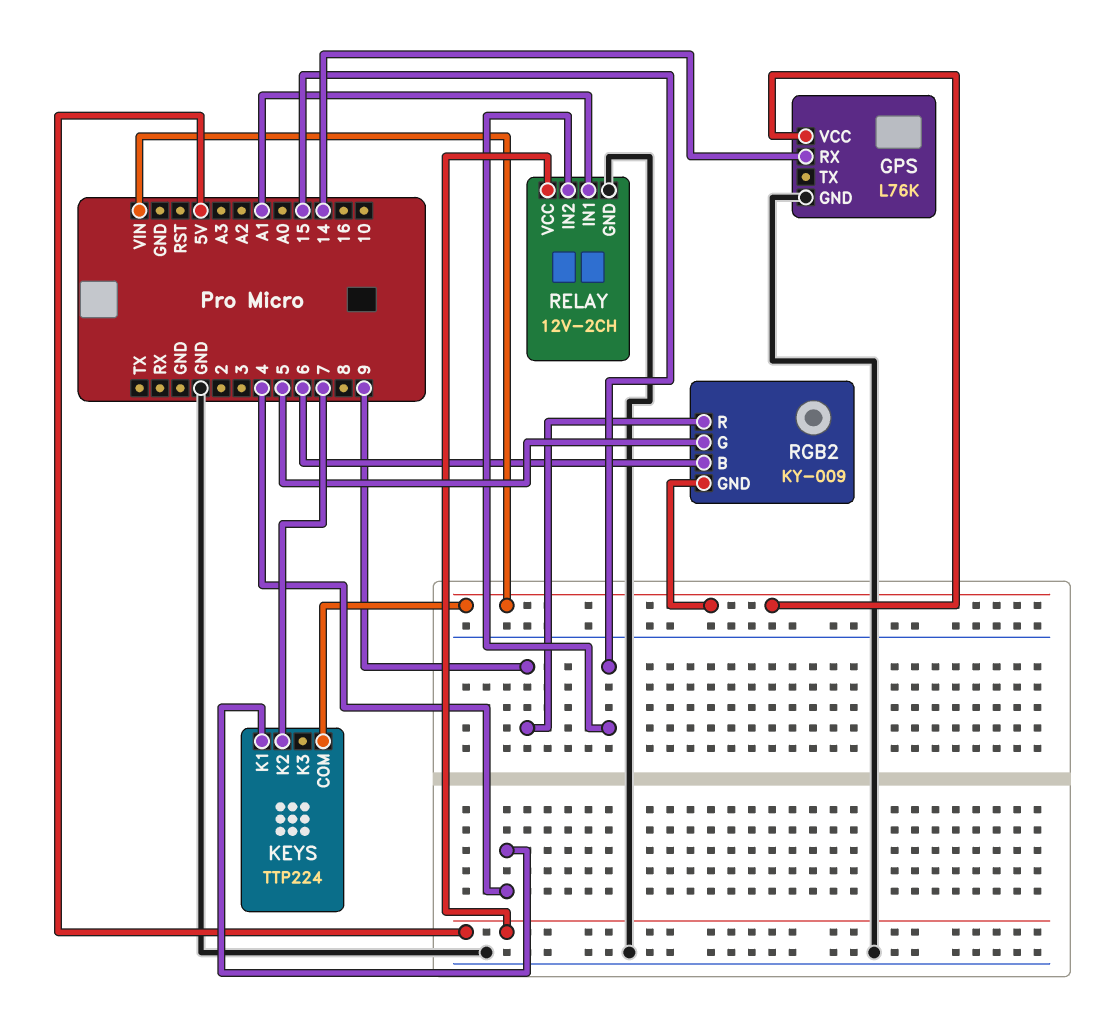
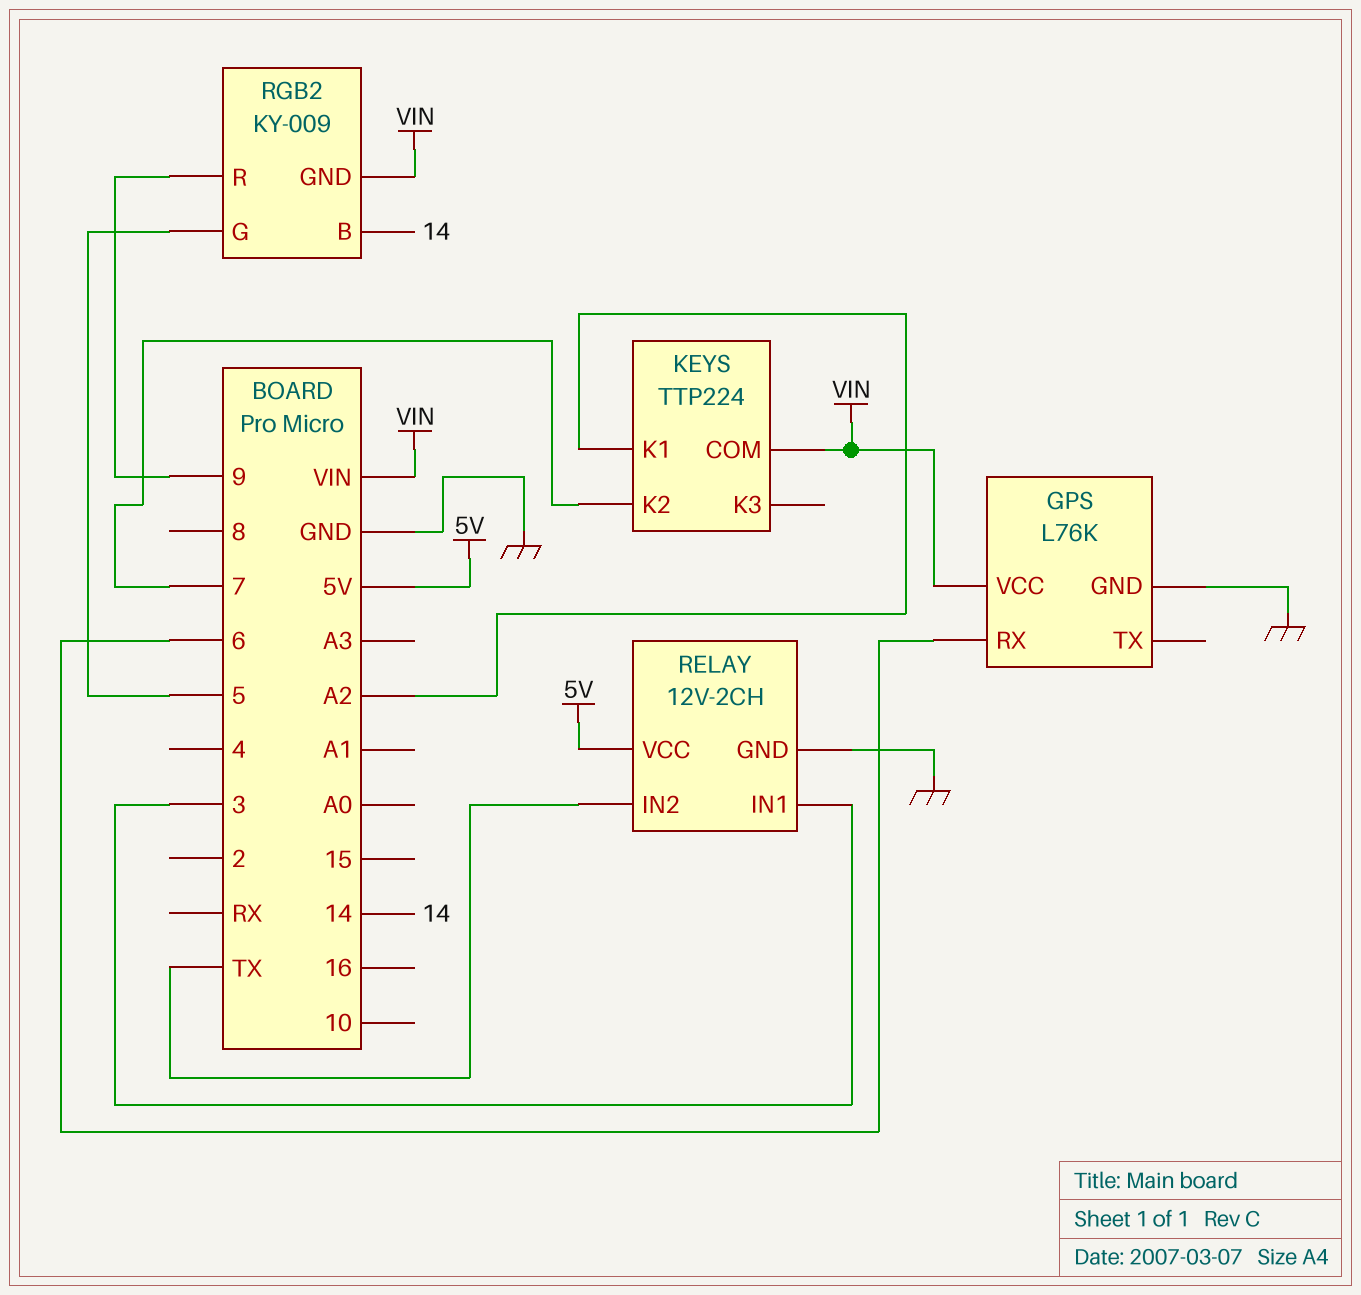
GPS pin RX: 14 -> 6
KEYS pin K1: 4 -> A2
RELAY pin IN1: A1 -> 3
RELAY pin IN2: 15 -> TX
RGB2 pin B: 6 -> 14

